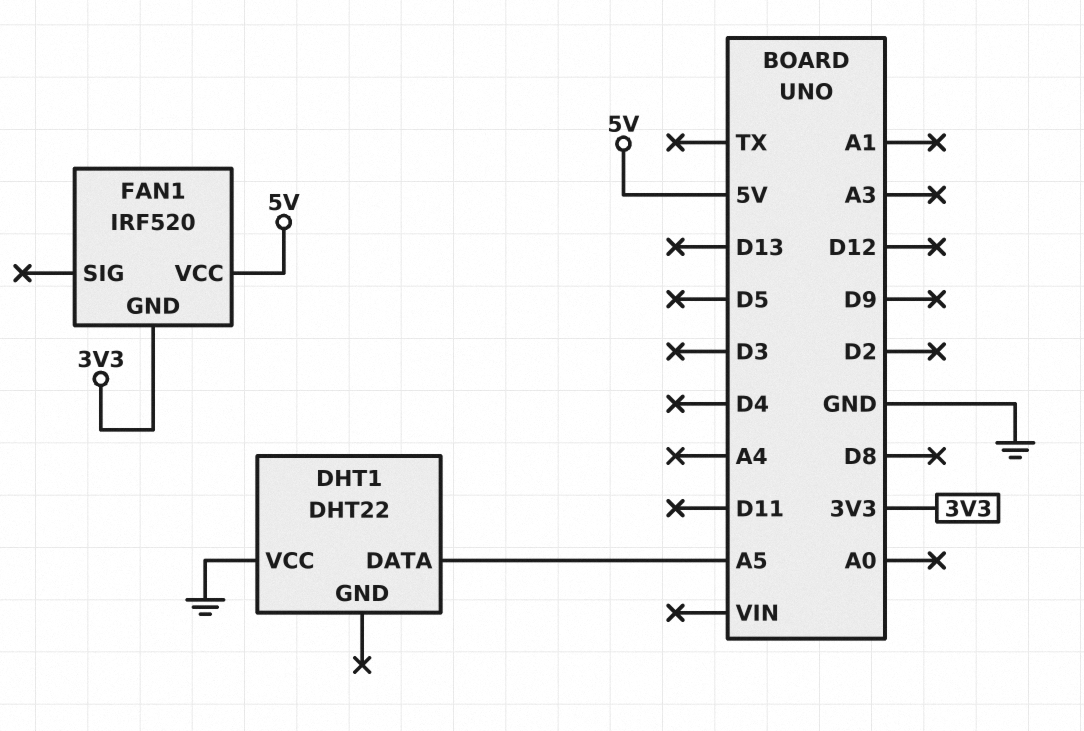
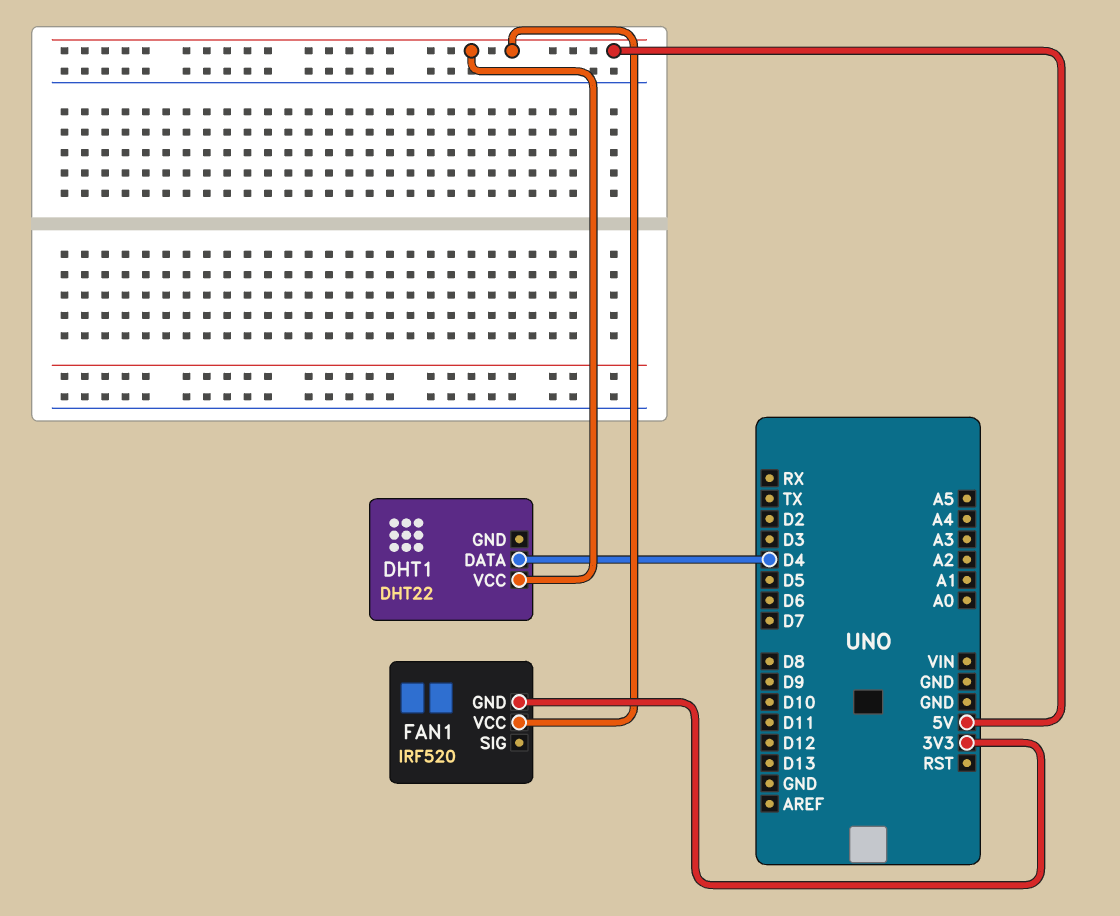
DHT1 pin DATA: A5 -> D4
DHT1 pin VCC: GND -> 5V

